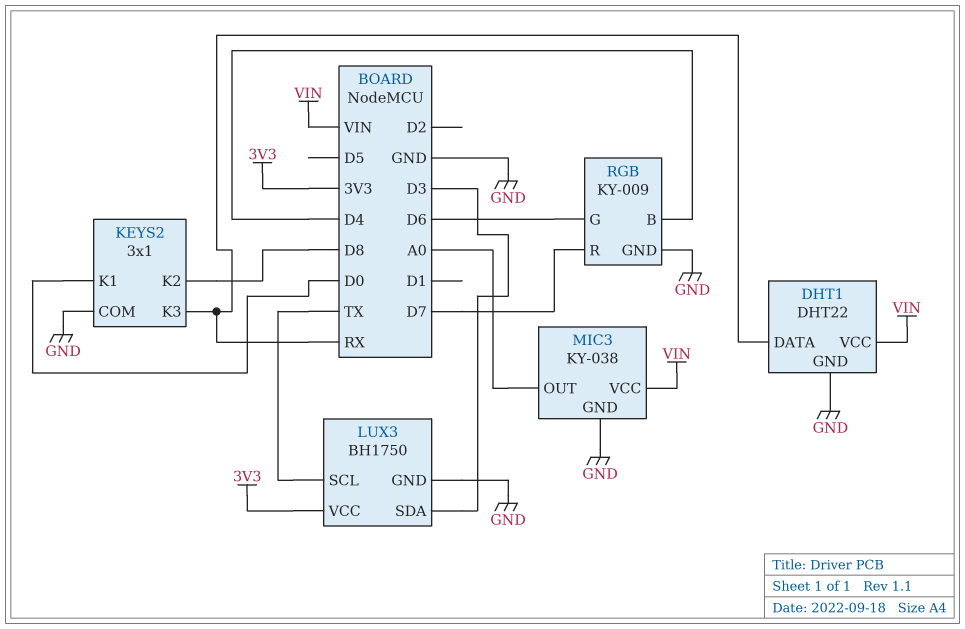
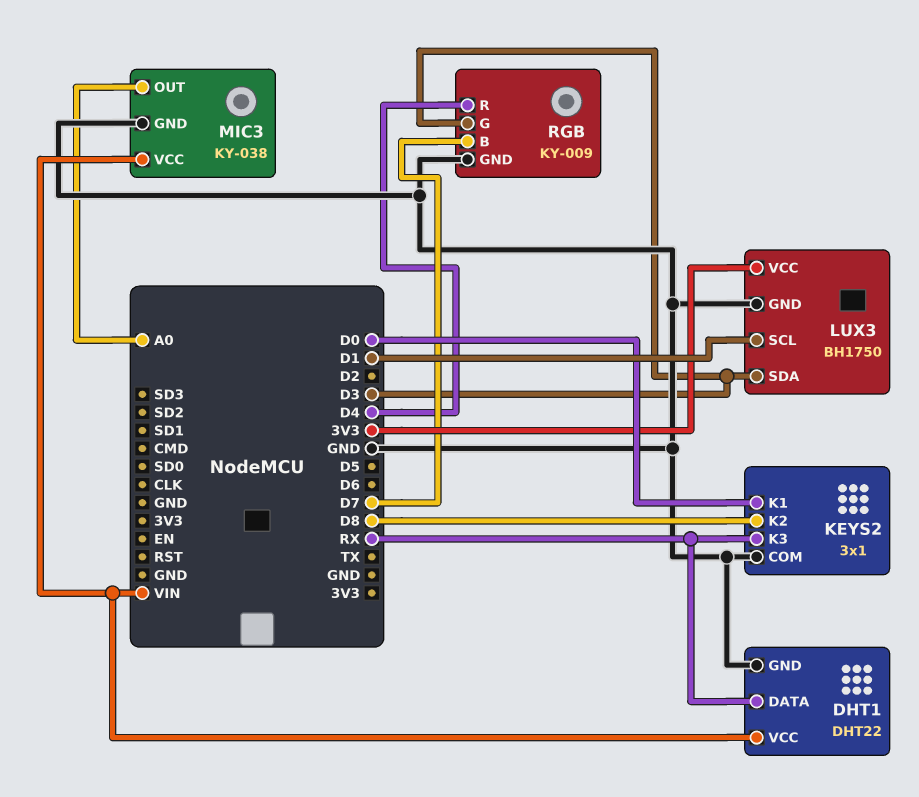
LUX3 pin SCL: TX -> D1
RGB pin B: D4 -> D7
RGB pin G: D6 -> D3
RGB pin R: D7 -> D4

